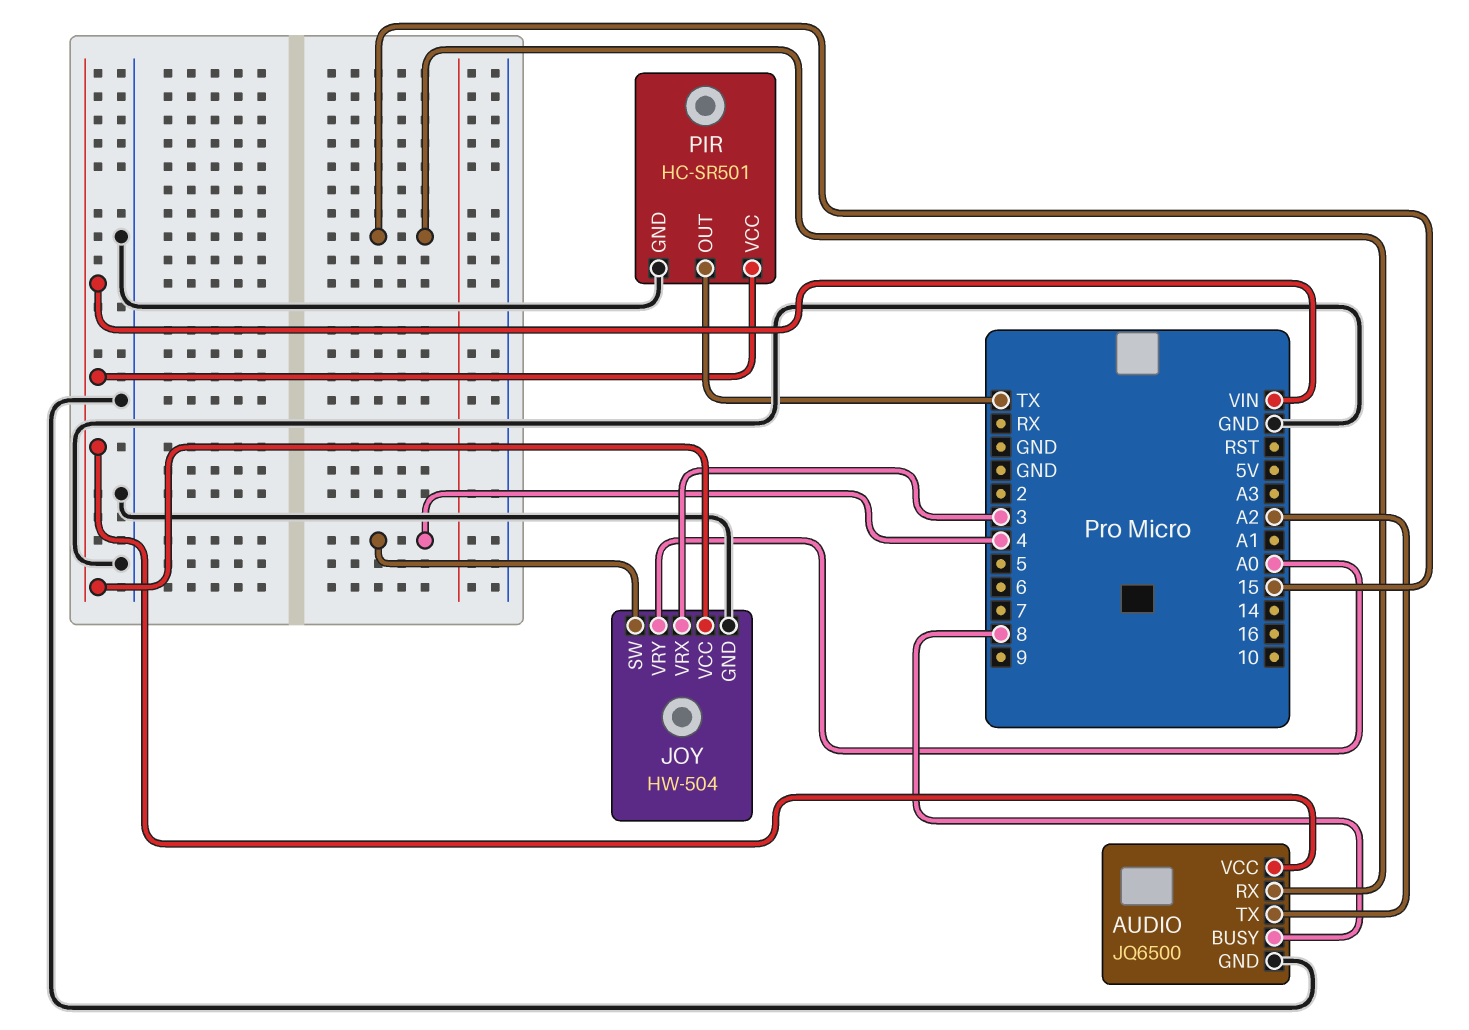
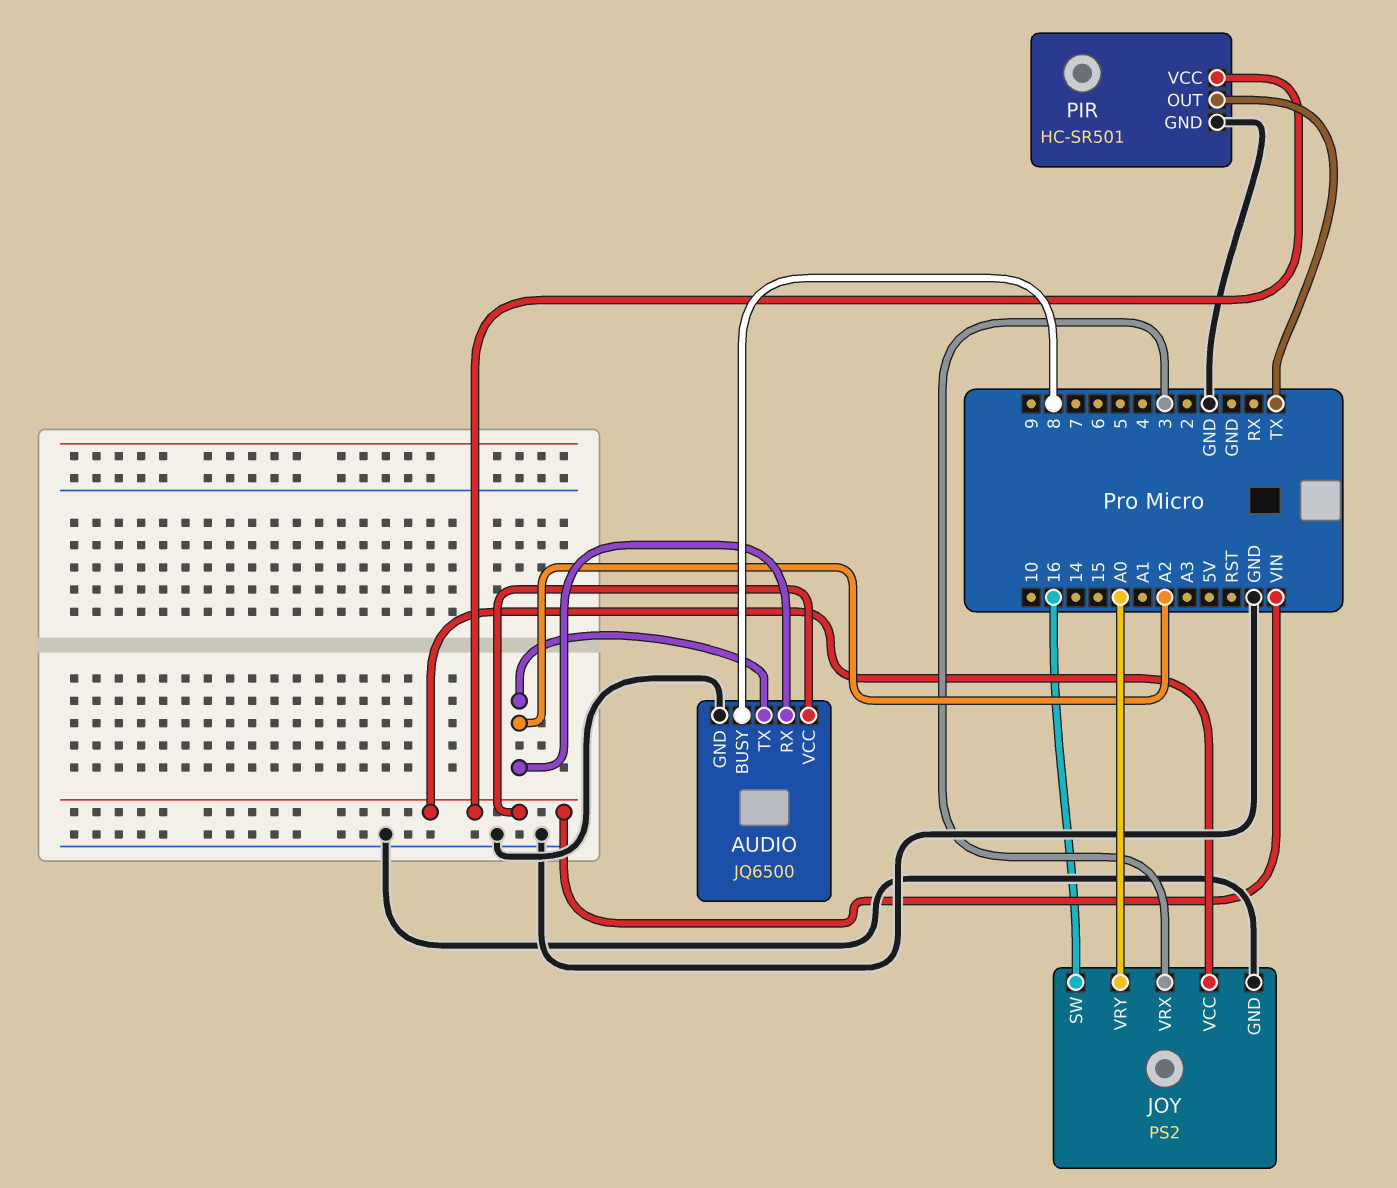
AUDIO pin RX: 15 -> A2
JOY: HW-504 -> PS2
JOY pin SW: 4 -> 16

